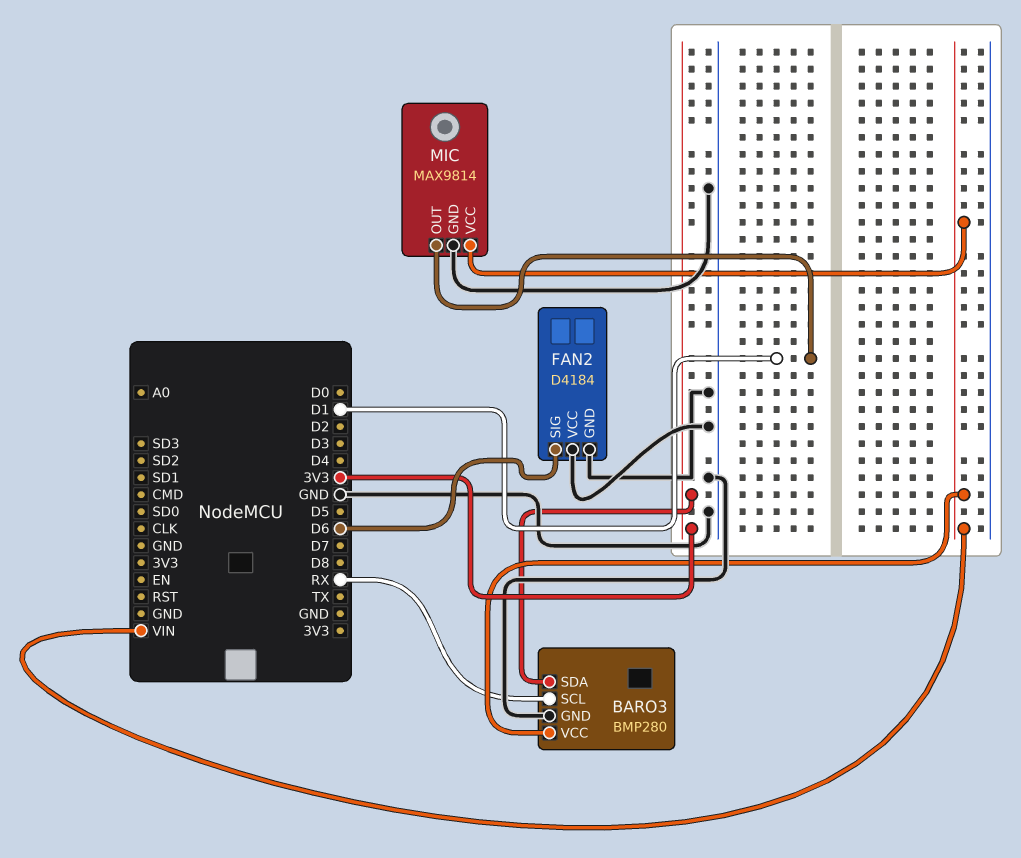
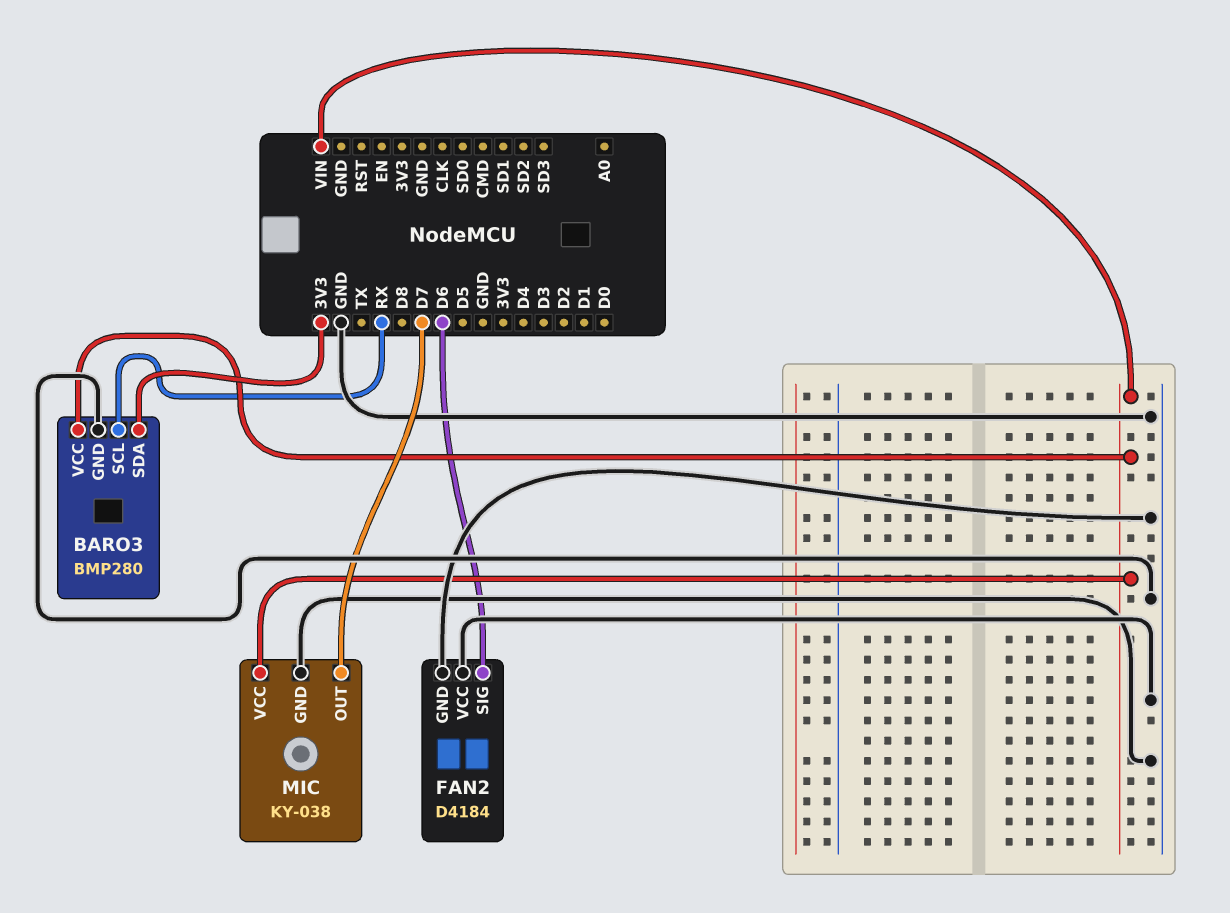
MIC: MAX9814 -> KY-038
MIC pin OUT: D1 -> D7

